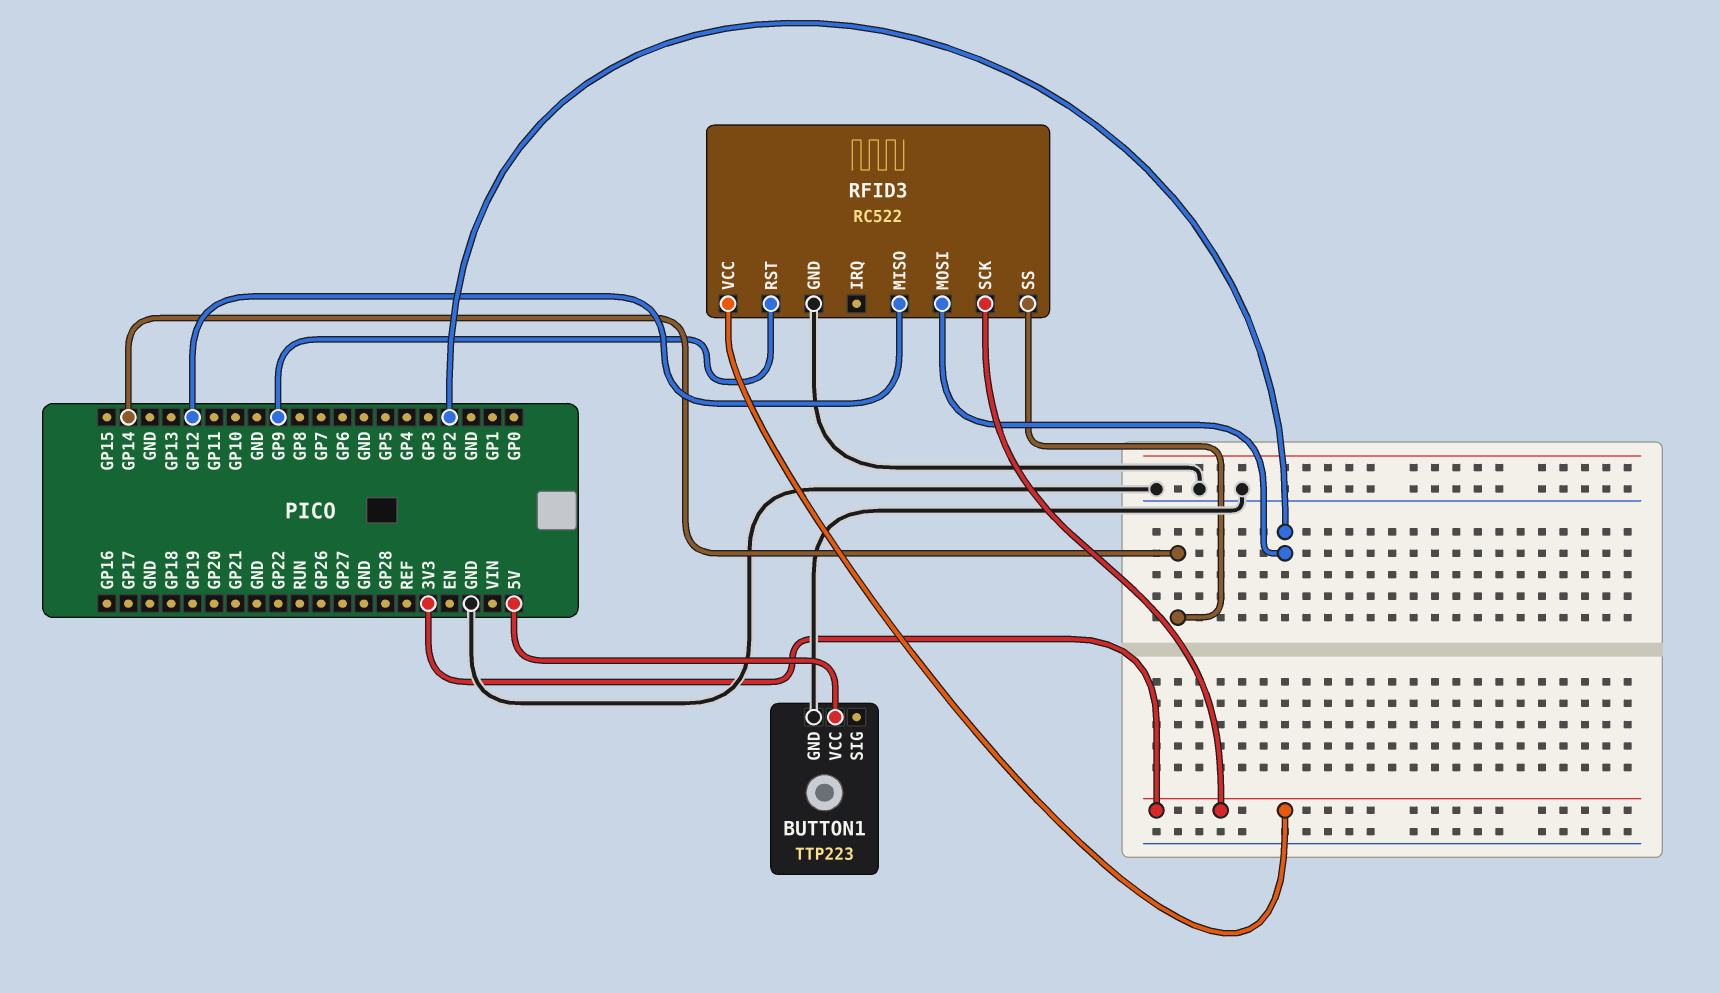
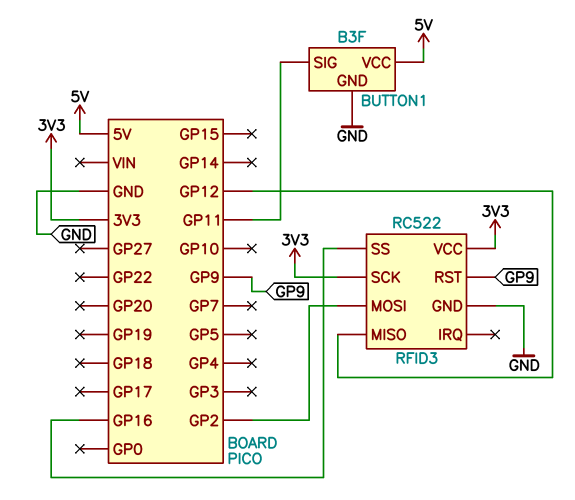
BUTTON1: TTP223 -> B3F
BUTTON1 pin SIG: none -> GP11
RFID3 pin SS: GP14 -> GP16

